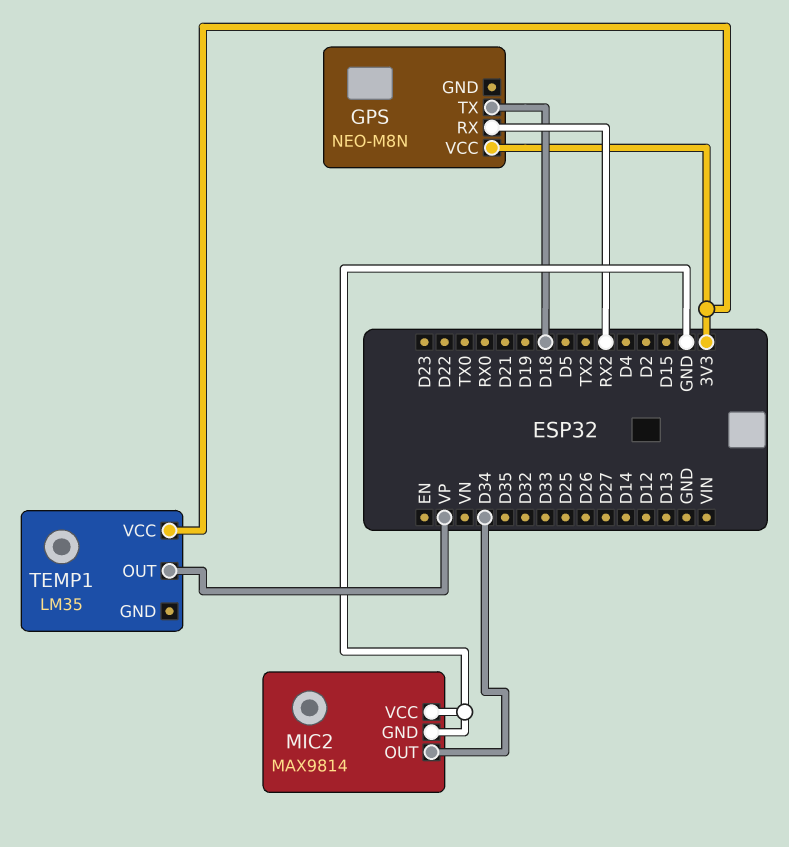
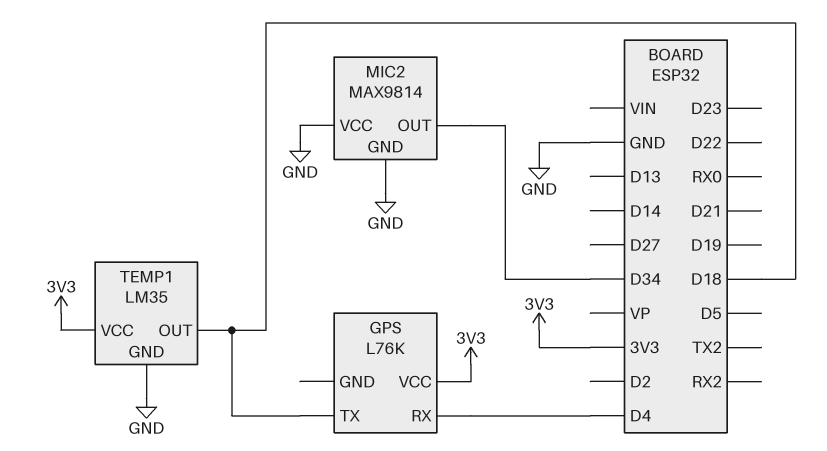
GPS: NEO-M8N -> L76K
GPS pin RX: RX2 -> D4
TEMP1 pin GND: none -> GND
TEMP1 pin OUT: VP -> D18

